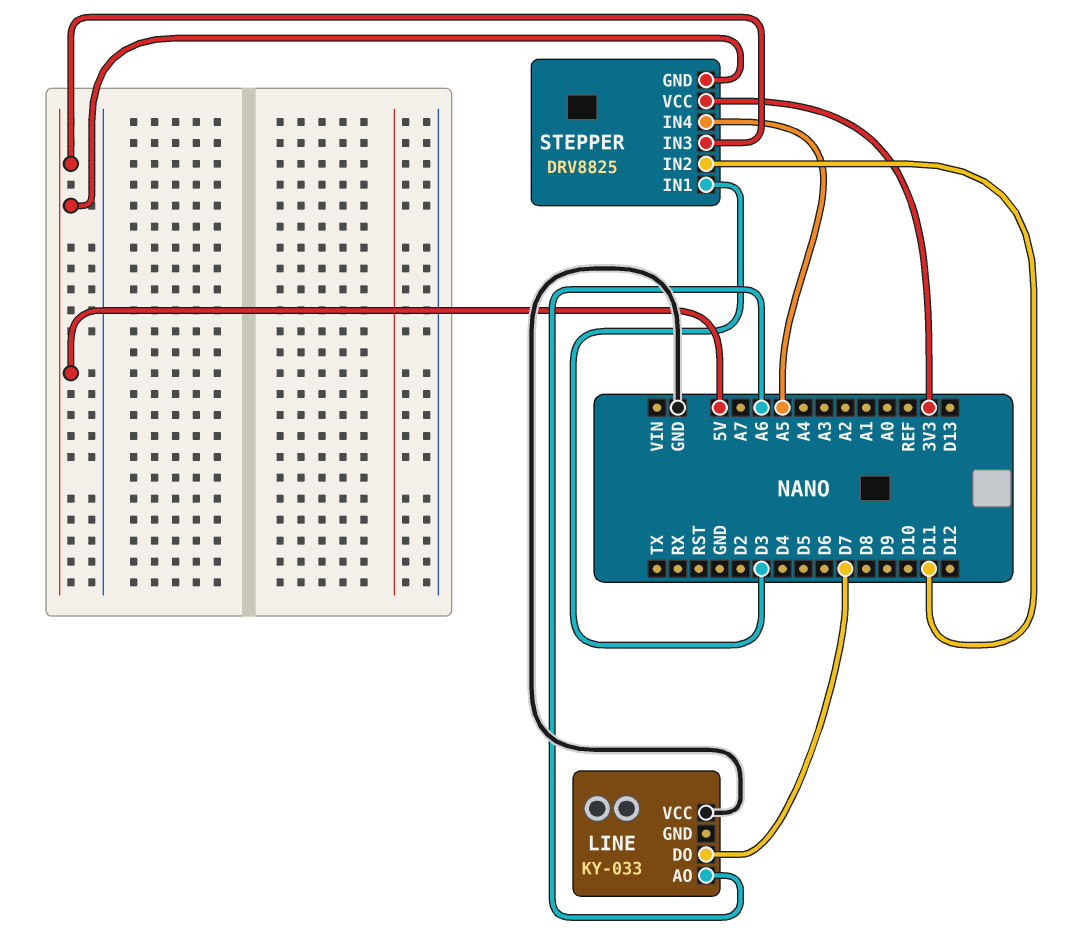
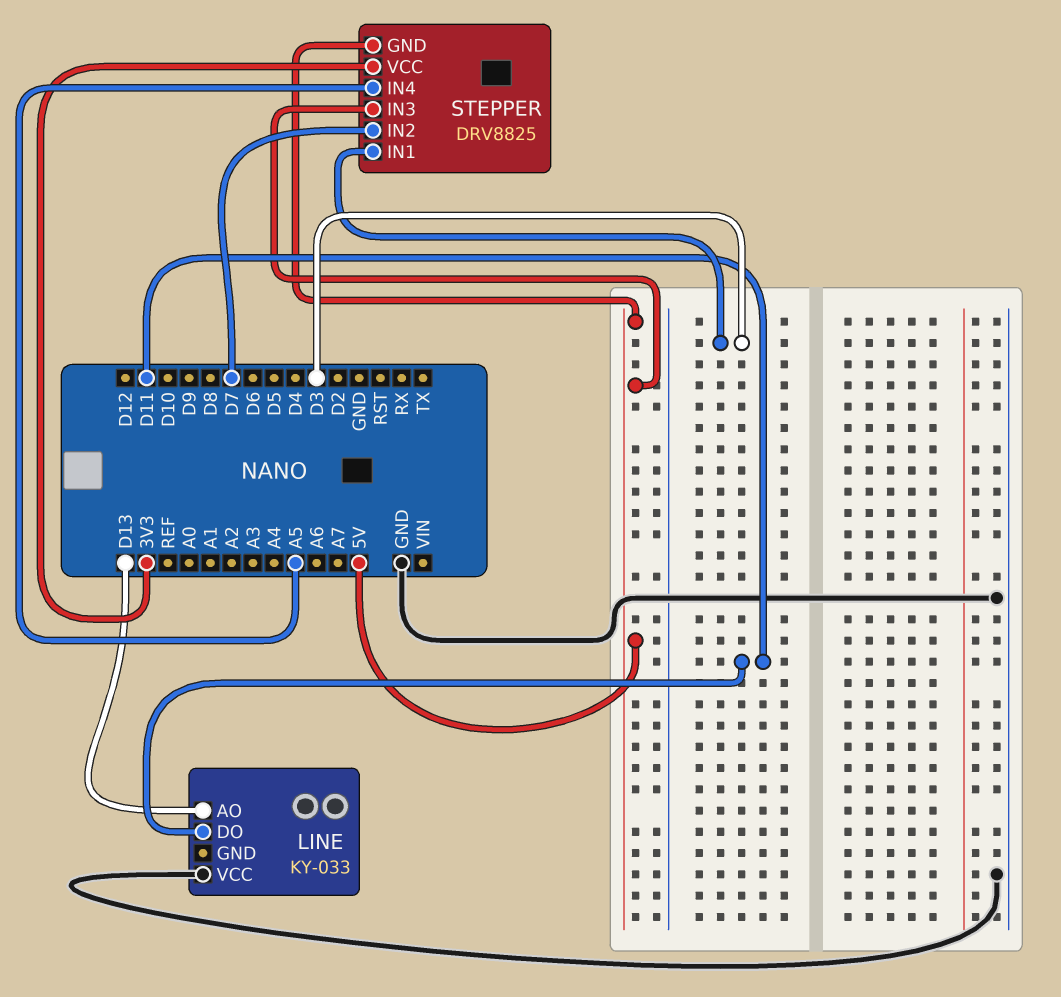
LINE pin AO: A6 -> D13
LINE pin DO: D7 -> D11
STEPPER pin IN2: D11 -> D7

